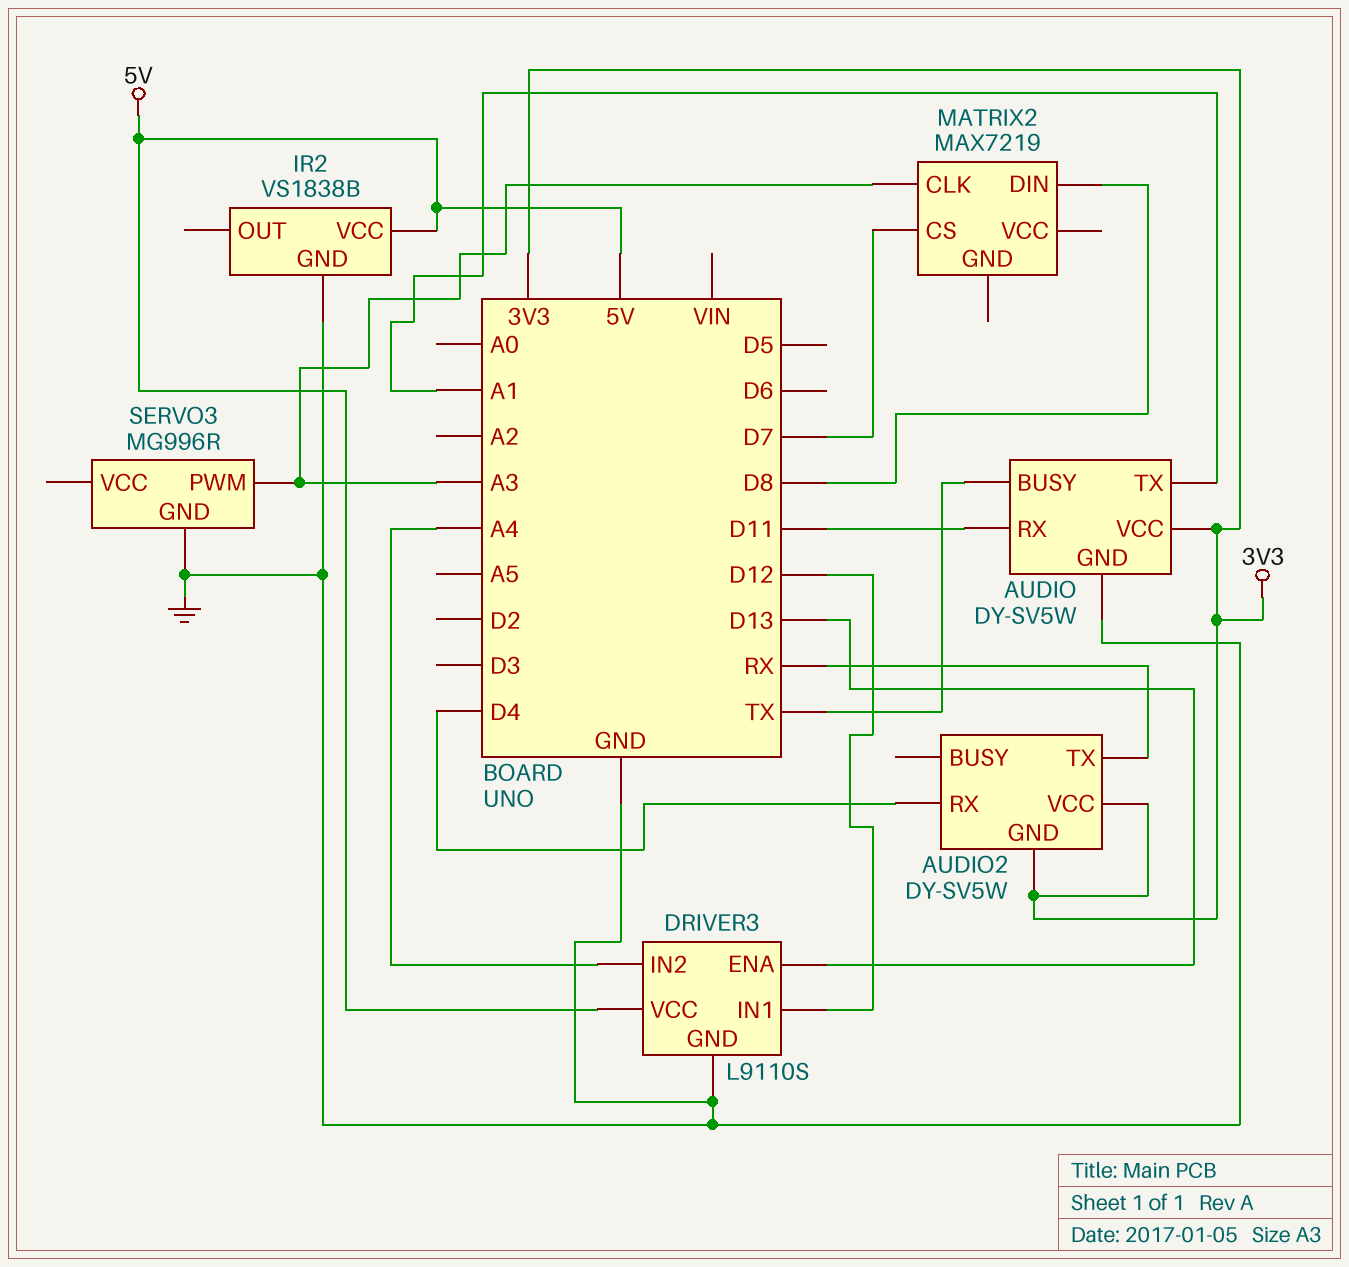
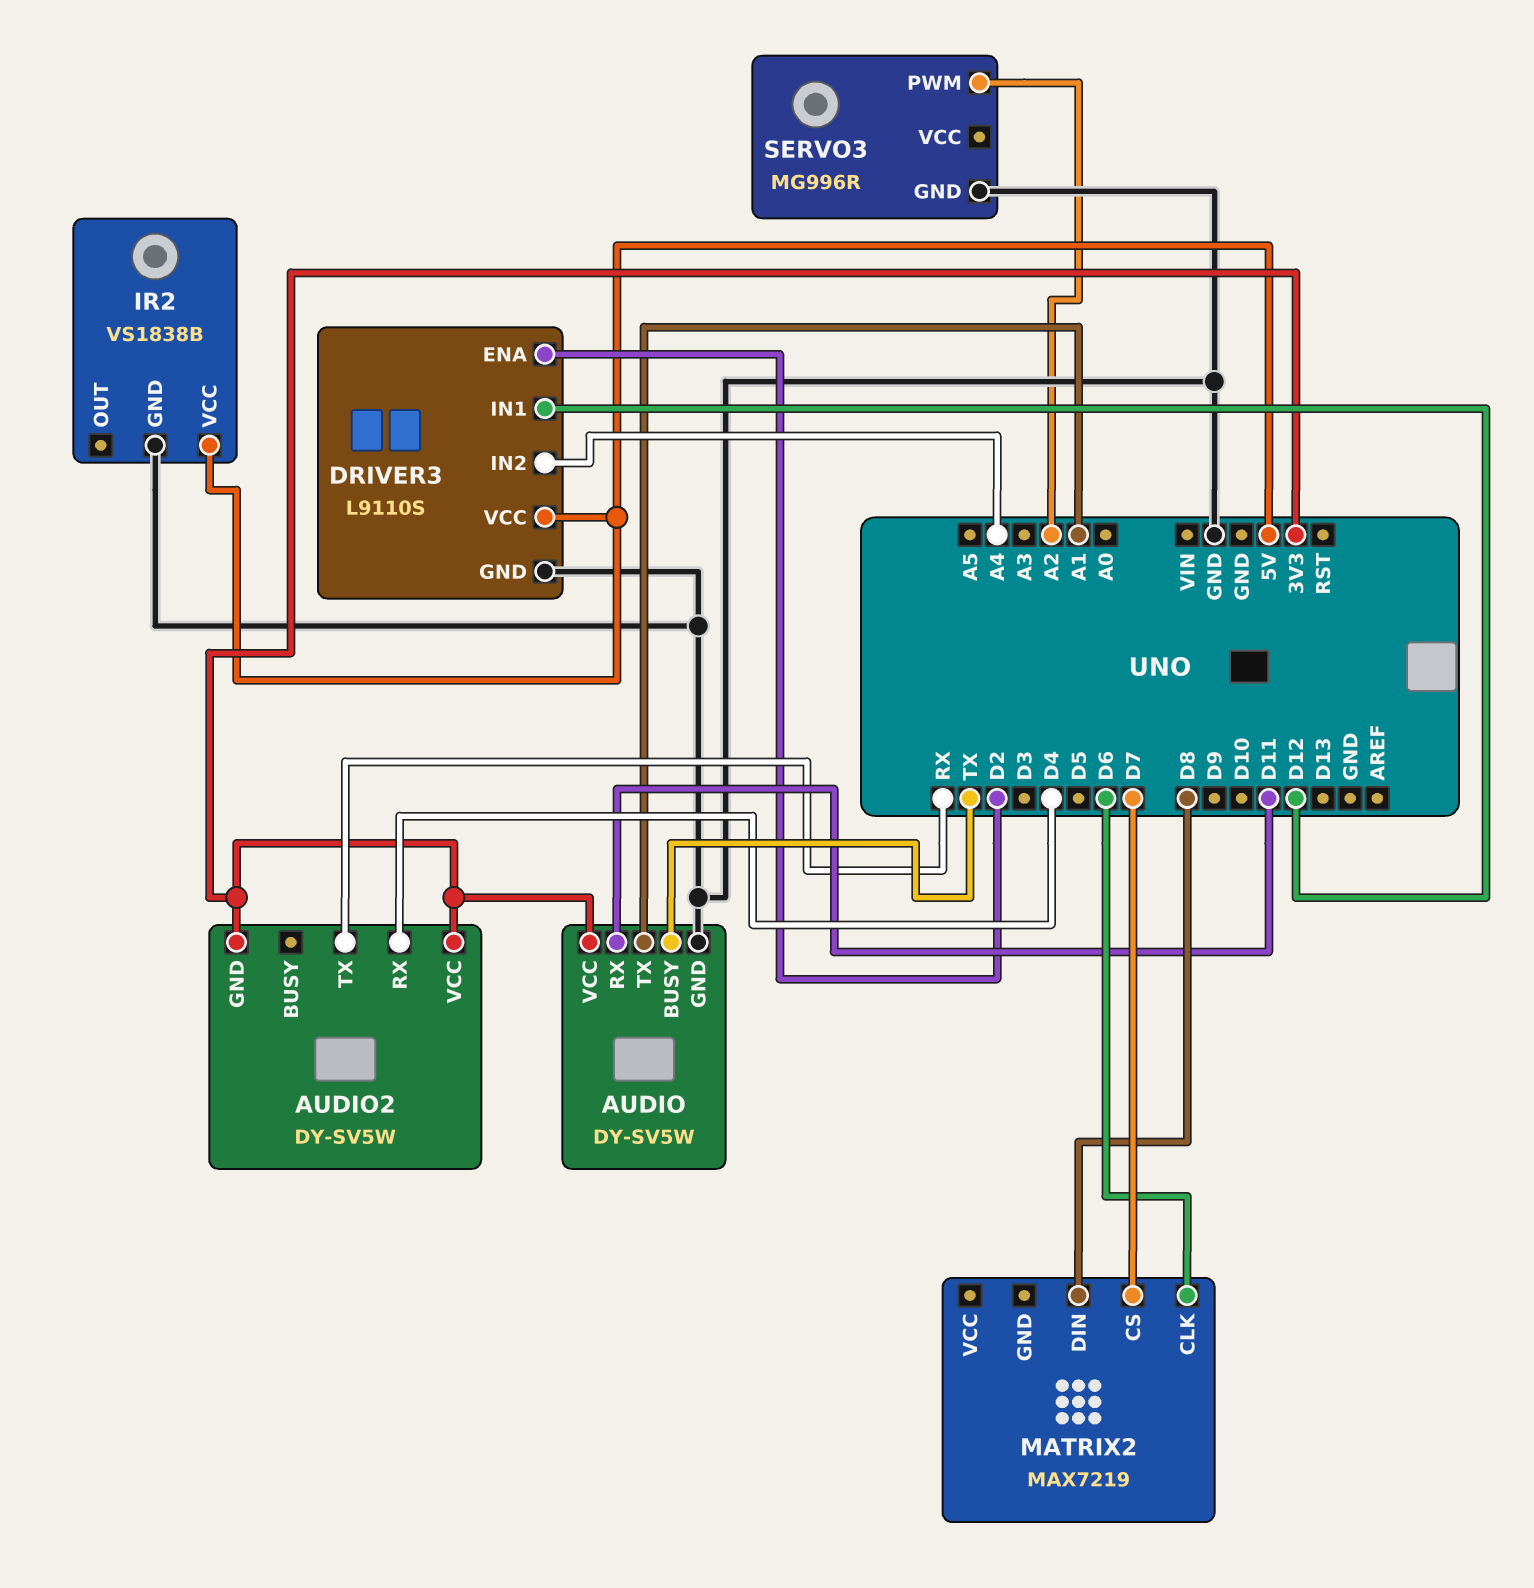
DRIVER3 pin ENA: D13 -> D2
MATRIX2 pin CLK: A3 -> D6
SERVO3 pin PWM: A3 -> A2

